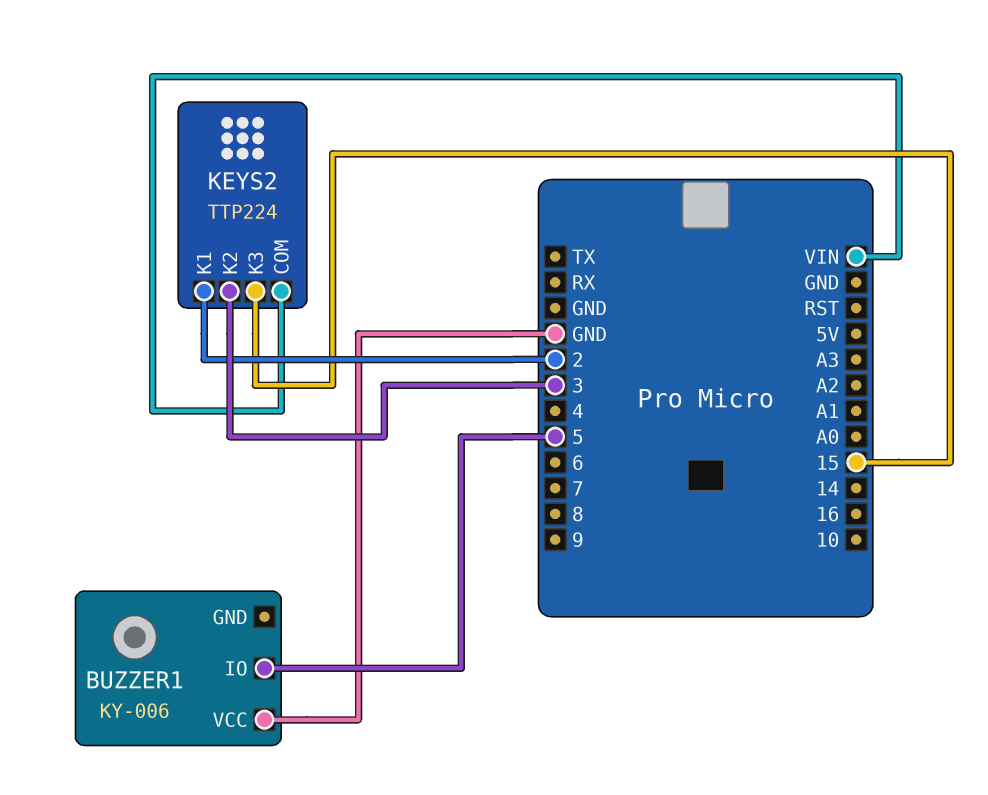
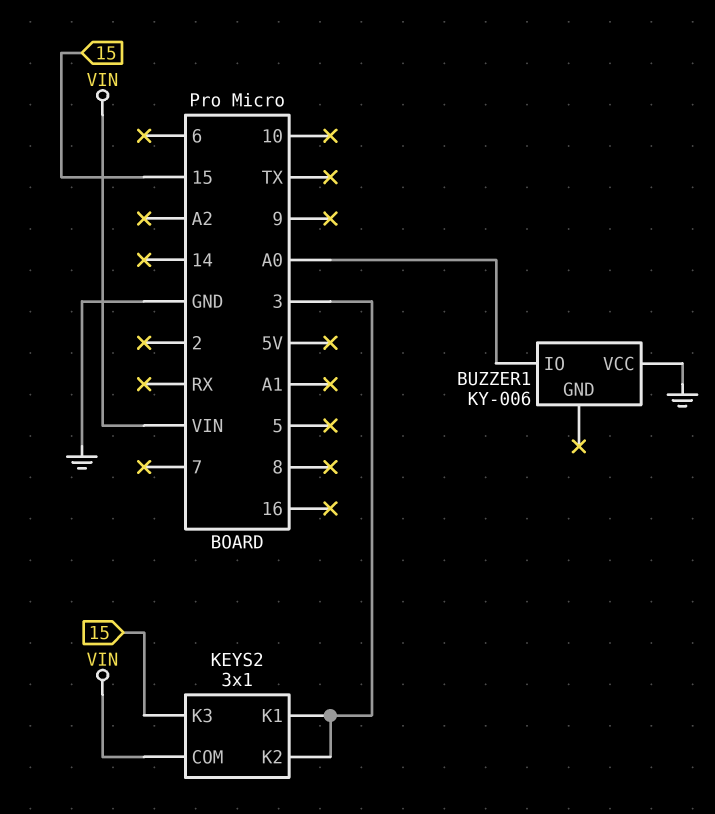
BUZZER1 pin IO: 5 -> A0
KEYS2: TTP224 -> 3x1
KEYS2 pin K1: 2 -> 3

